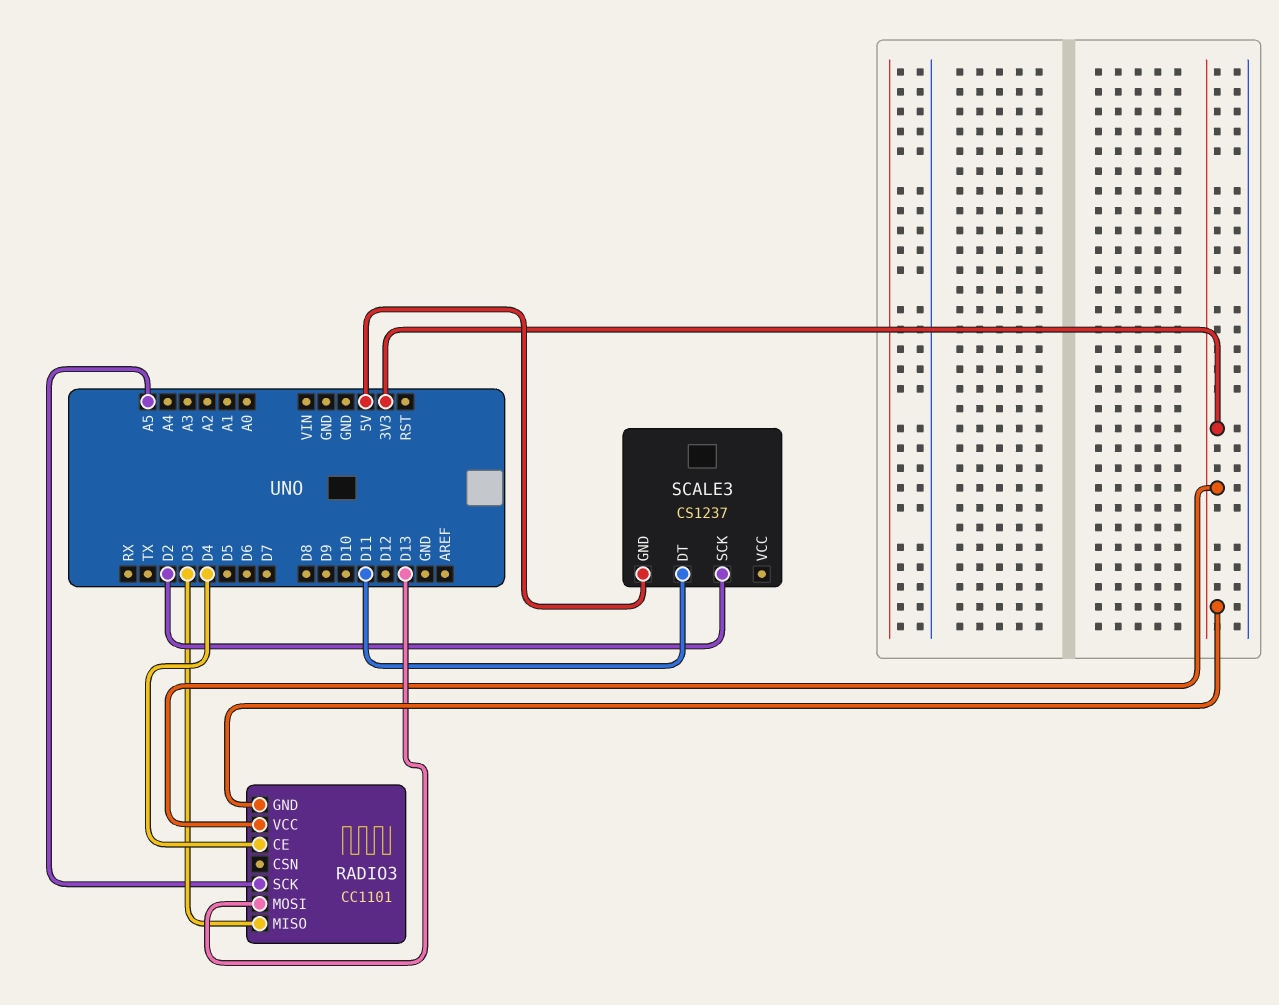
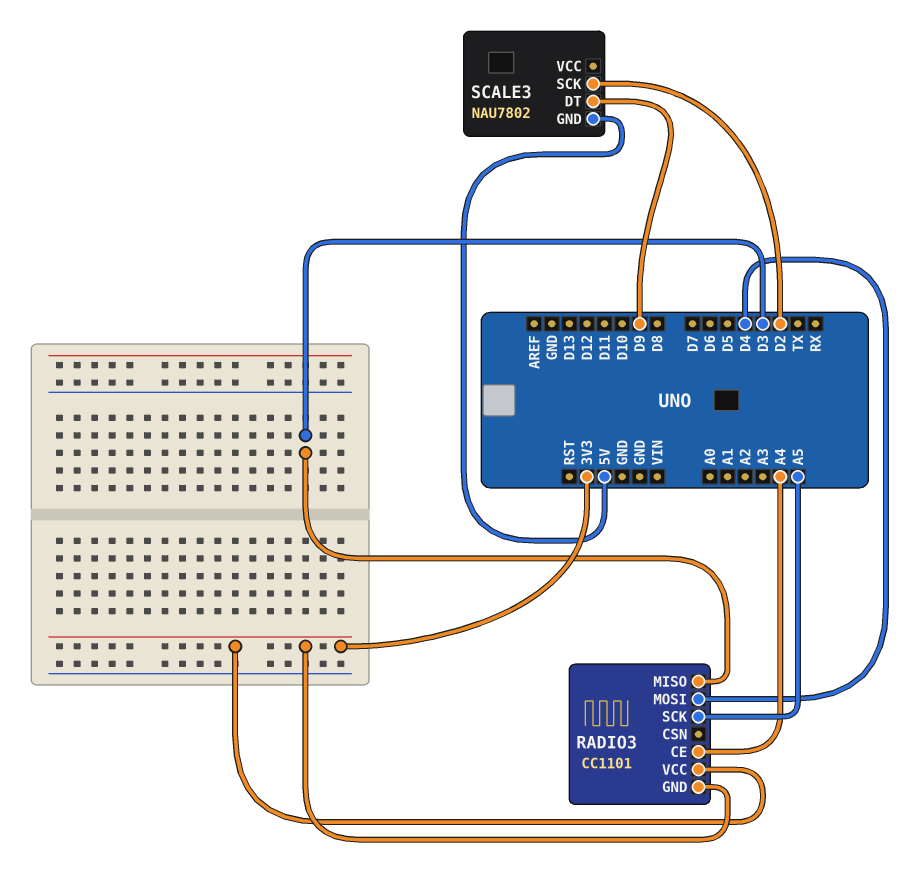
RADIO3 pin CE: D4 -> A4
RADIO3 pin MOSI: D13 -> D4
SCALE3: CS1237 -> NAU7802
SCALE3 pin DT: D11 -> D9

